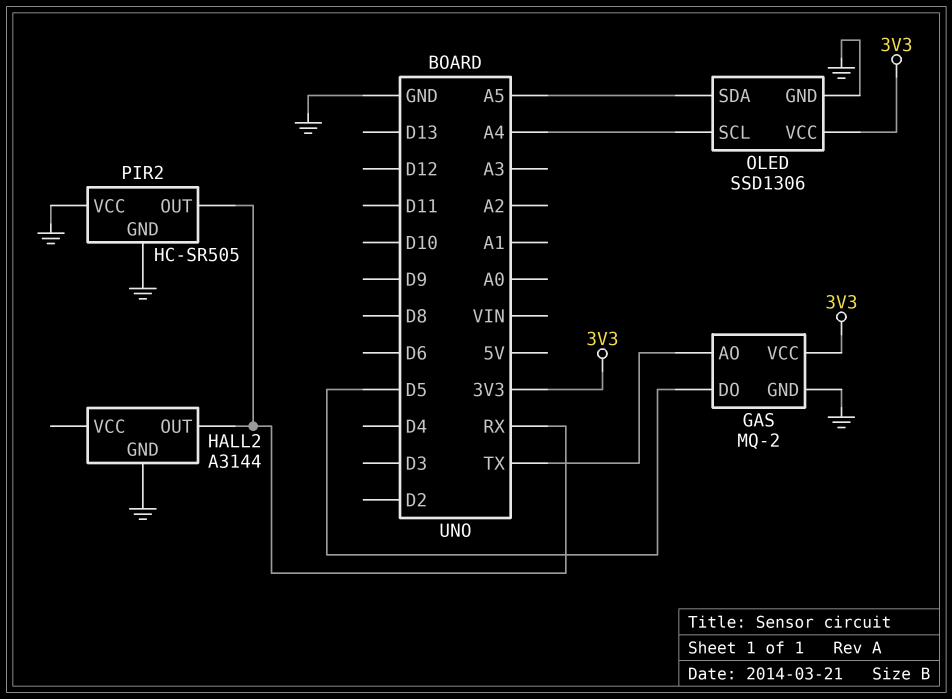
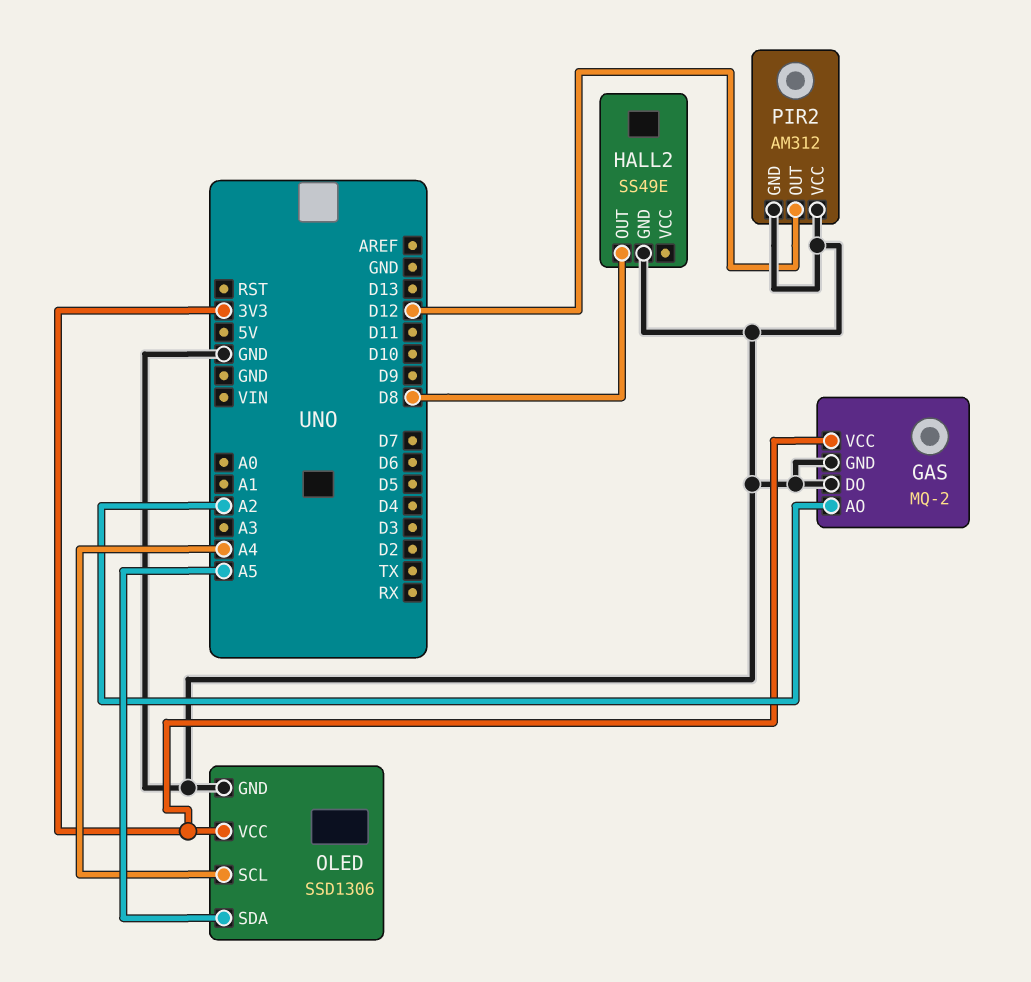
GAS pin AO: TX -> A2
GAS pin DO: D5 -> GND
HALL2: A3144 -> SS49E
HALL2 pin OUT: RX -> D8
PIR2: HC-SR505 -> AM312
PIR2 pin OUT: RX -> D12

